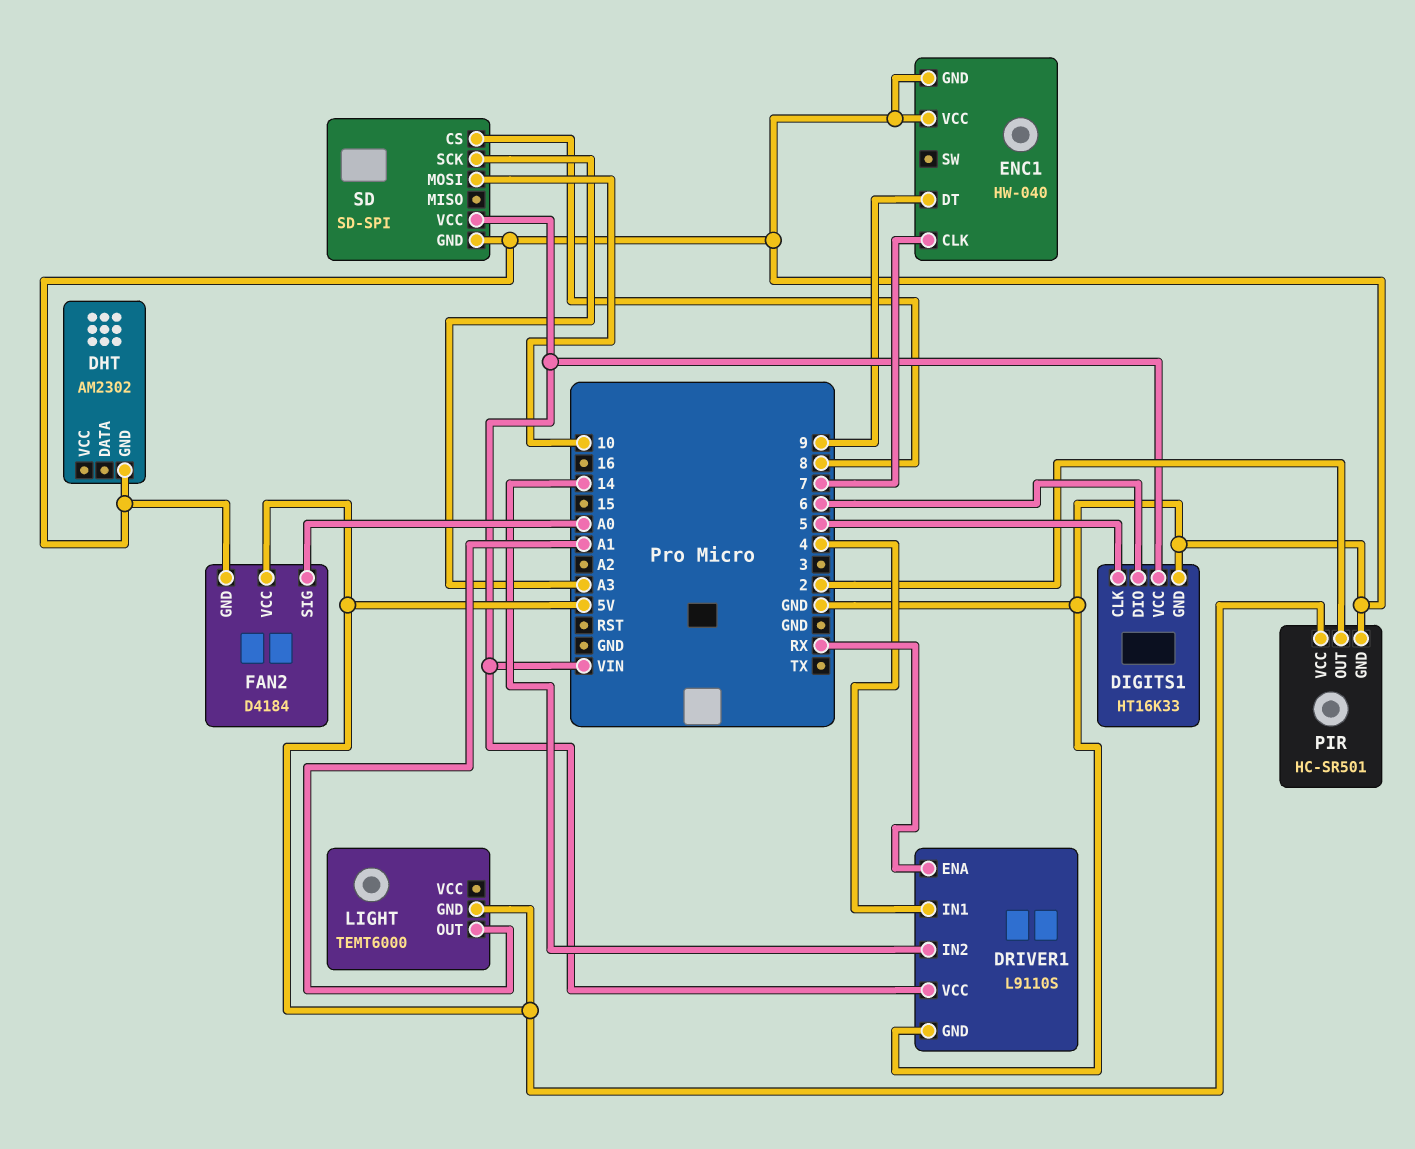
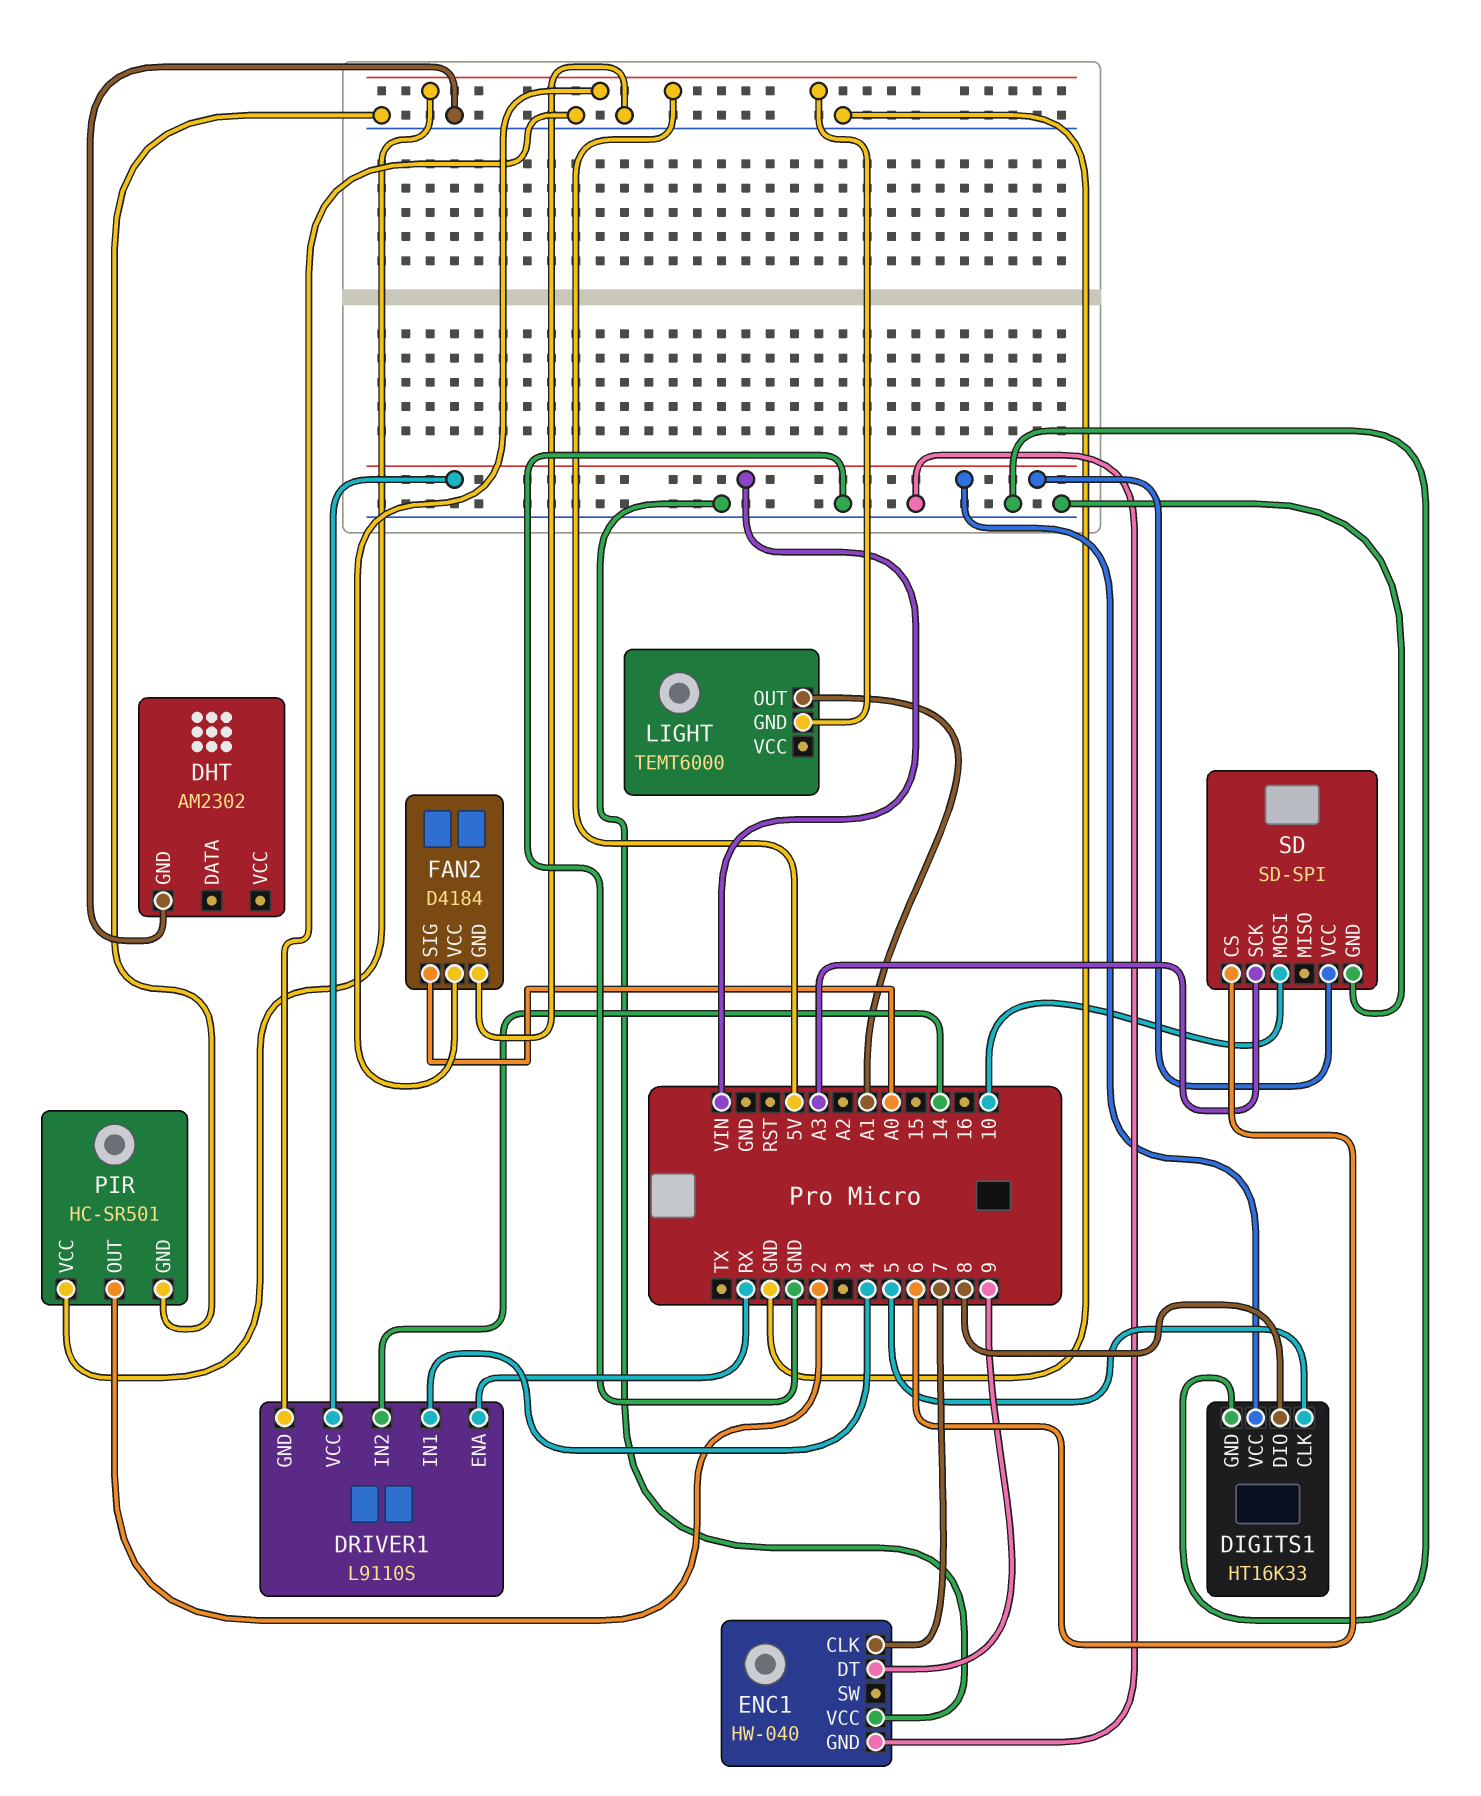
DIGITS1 pin DIO: 6 -> 8
SD pin CS: 8 -> 6

